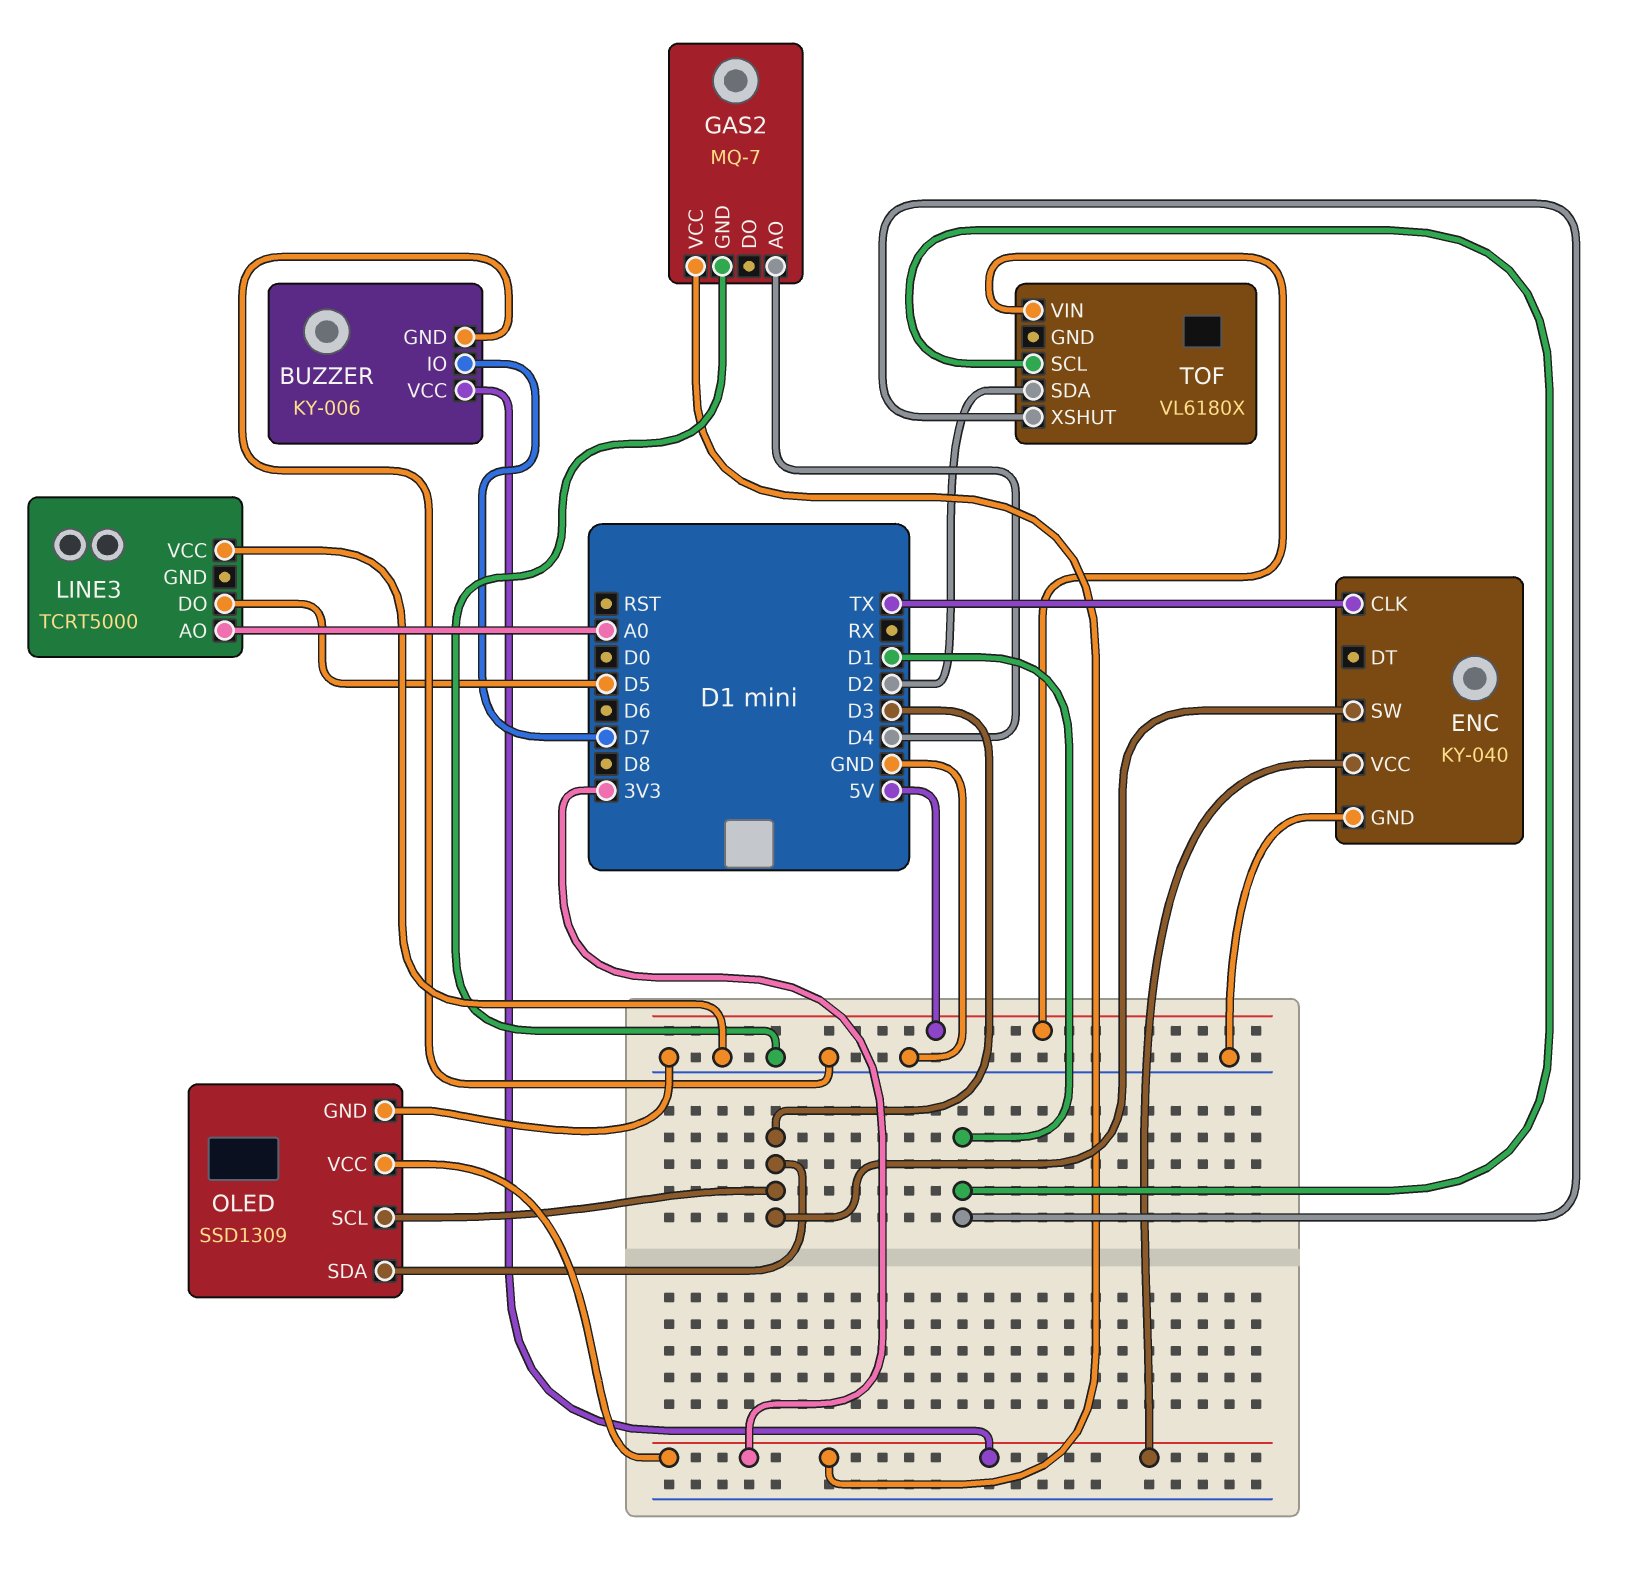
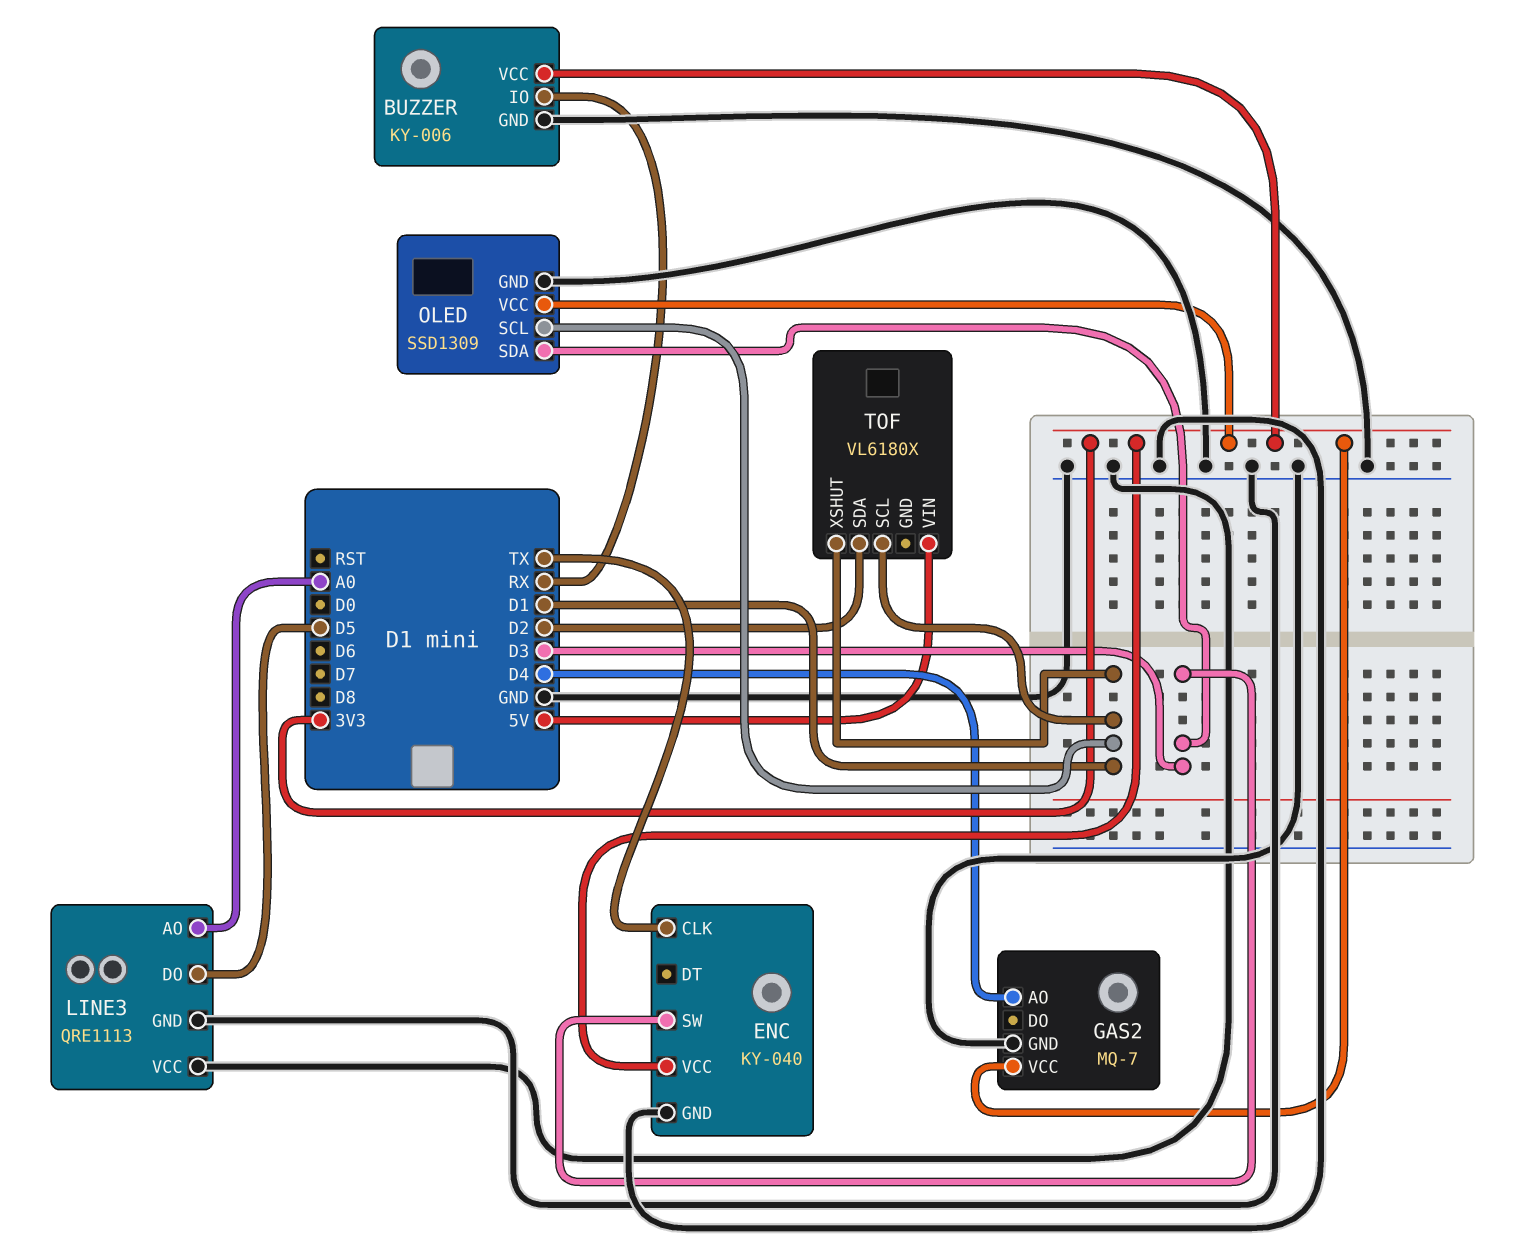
BUZZER pin IO: D7 -> RX
LINE3: TCRT5000 -> QRE1113
LINE3 pin GND: none -> GND
OLED pin SCL: D3 -> D1

